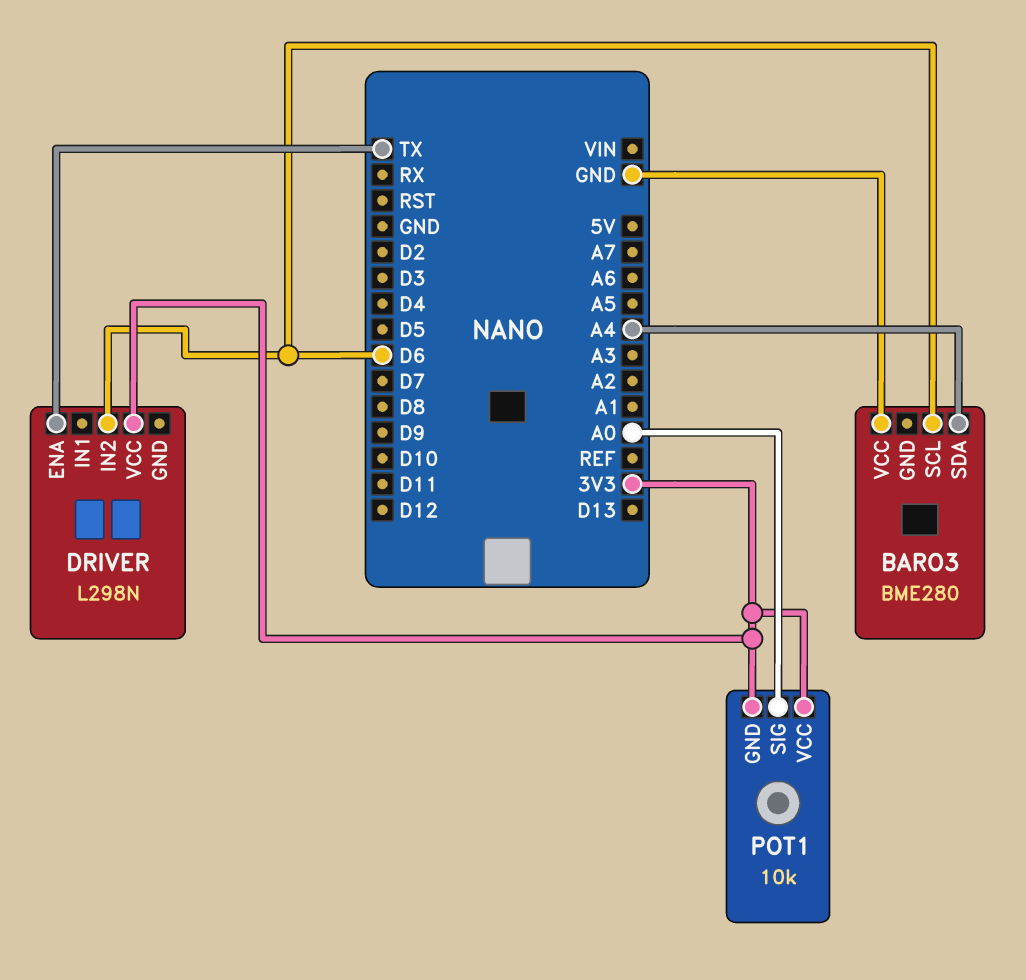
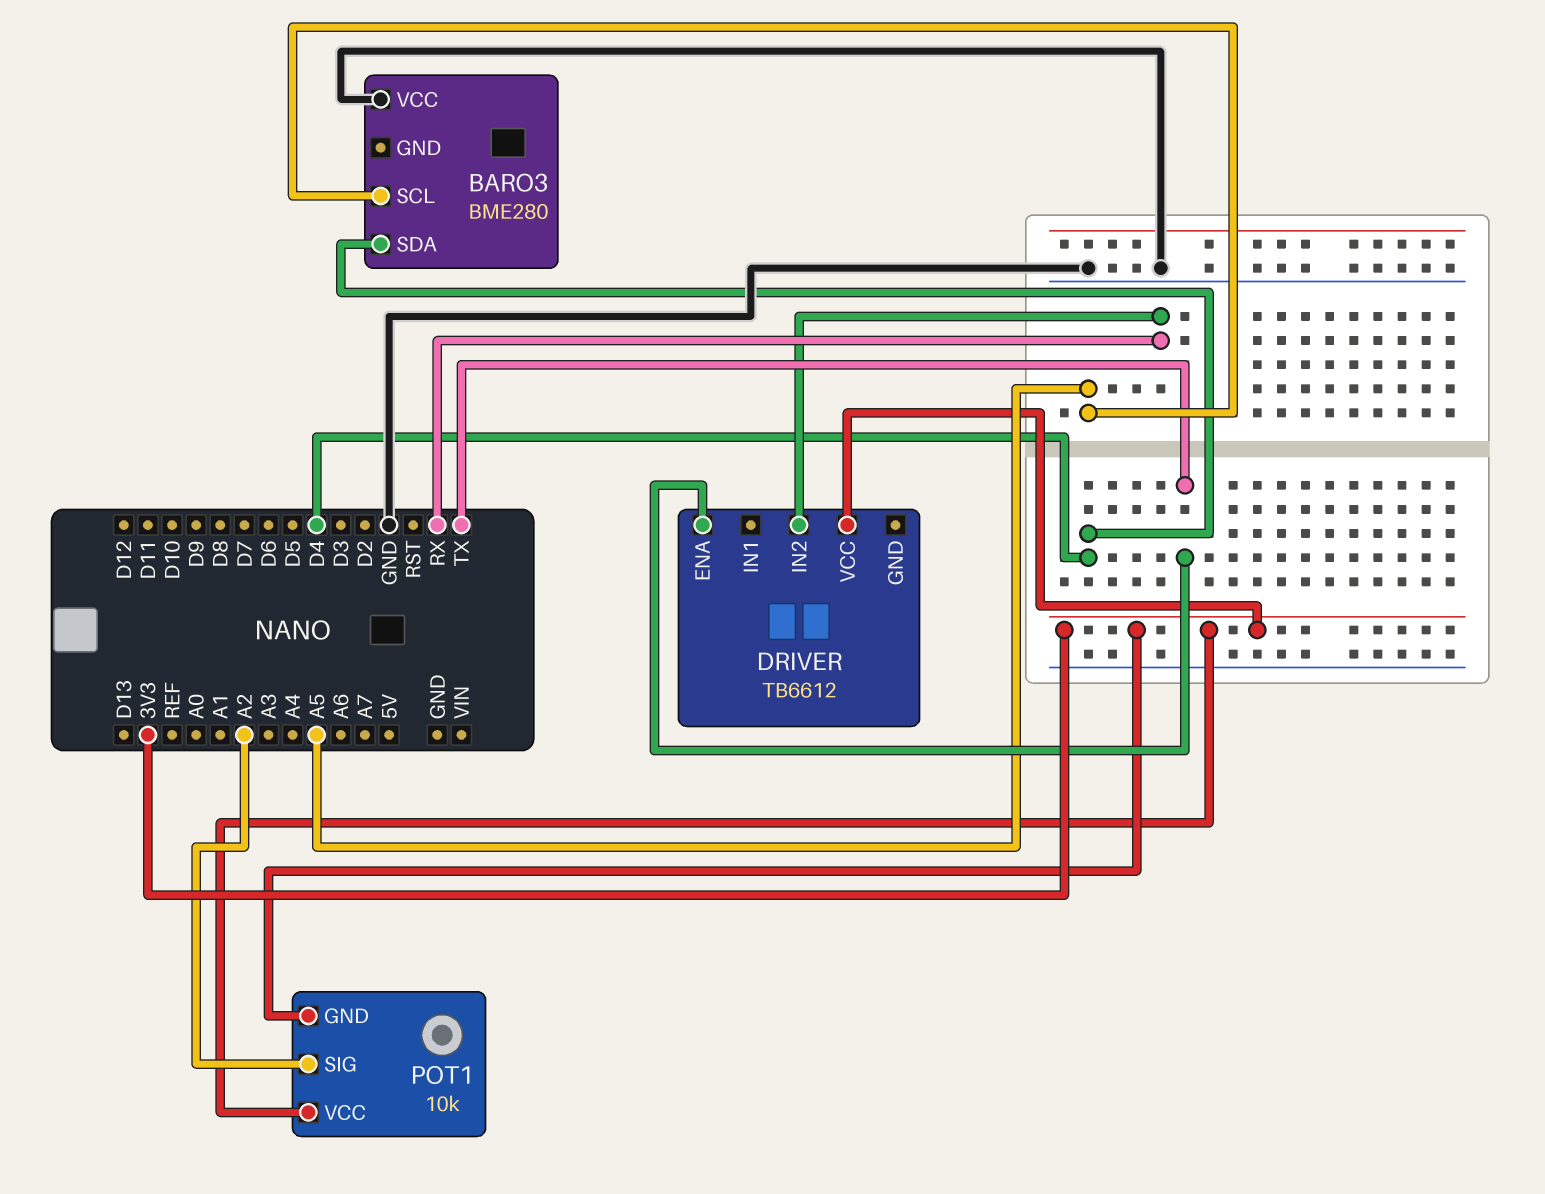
BARO3 pin SCL: D6 -> A5
BARO3 pin SDA: A4 -> D4
DRIVER: L298N -> TB6612
DRIVER pin IN2: D6 -> RX
POT1 pin SIG: A0 -> A2

